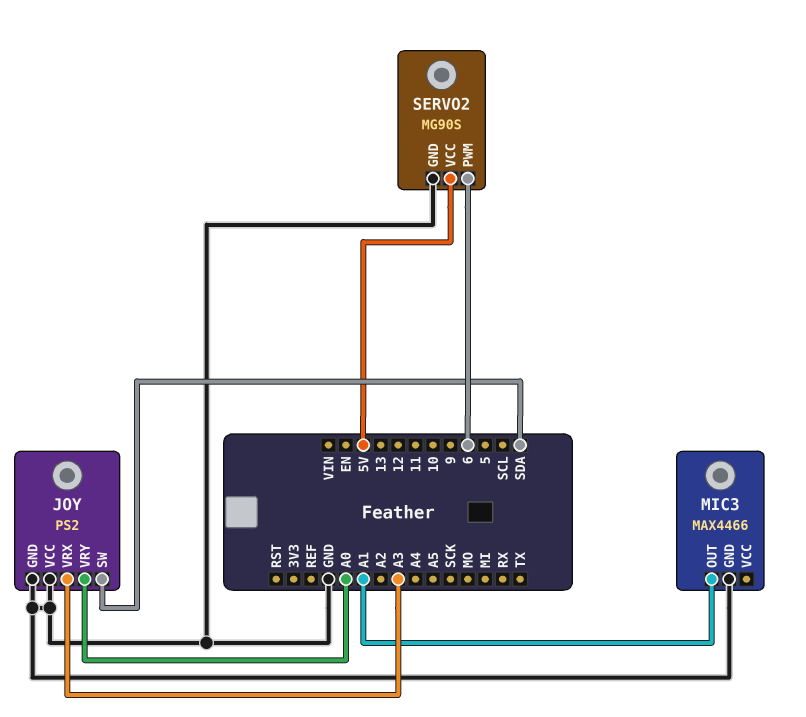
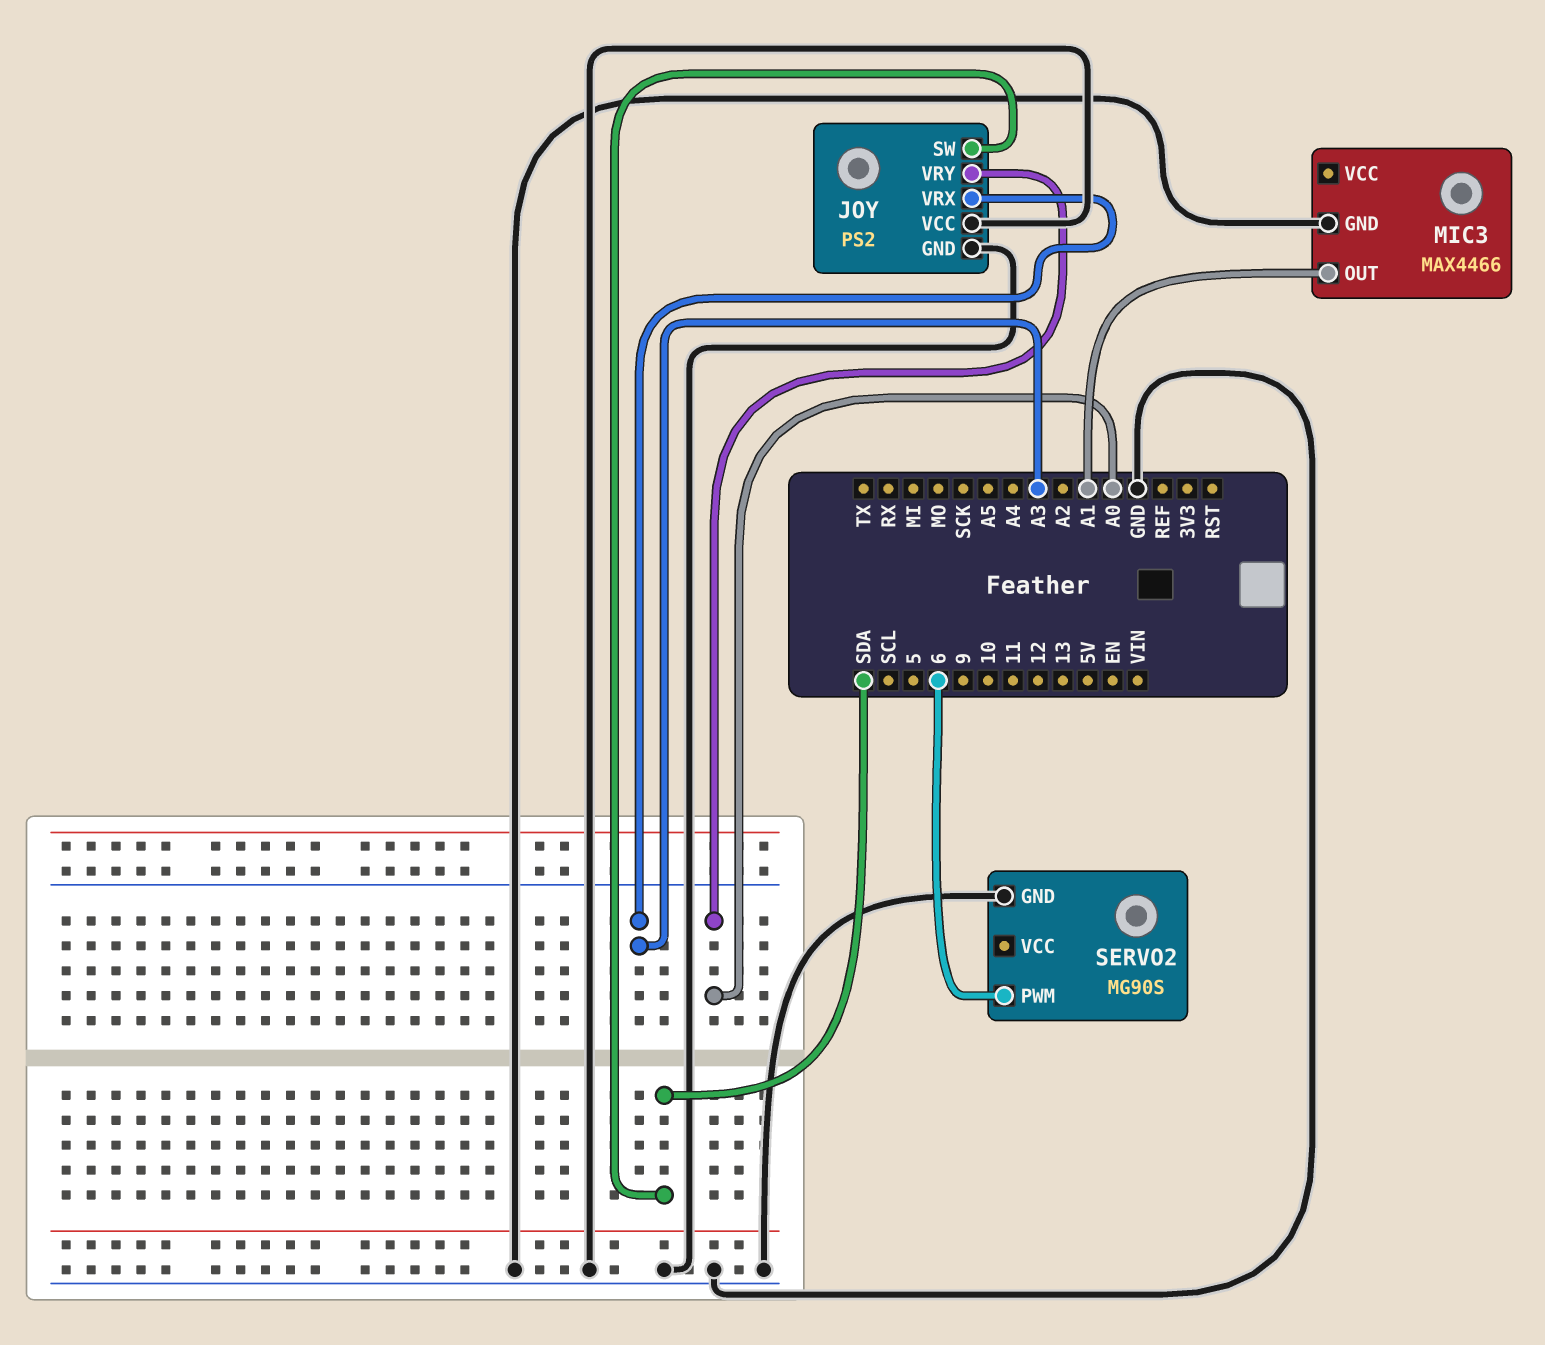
SERVO2 pin VCC: 5V -> none

